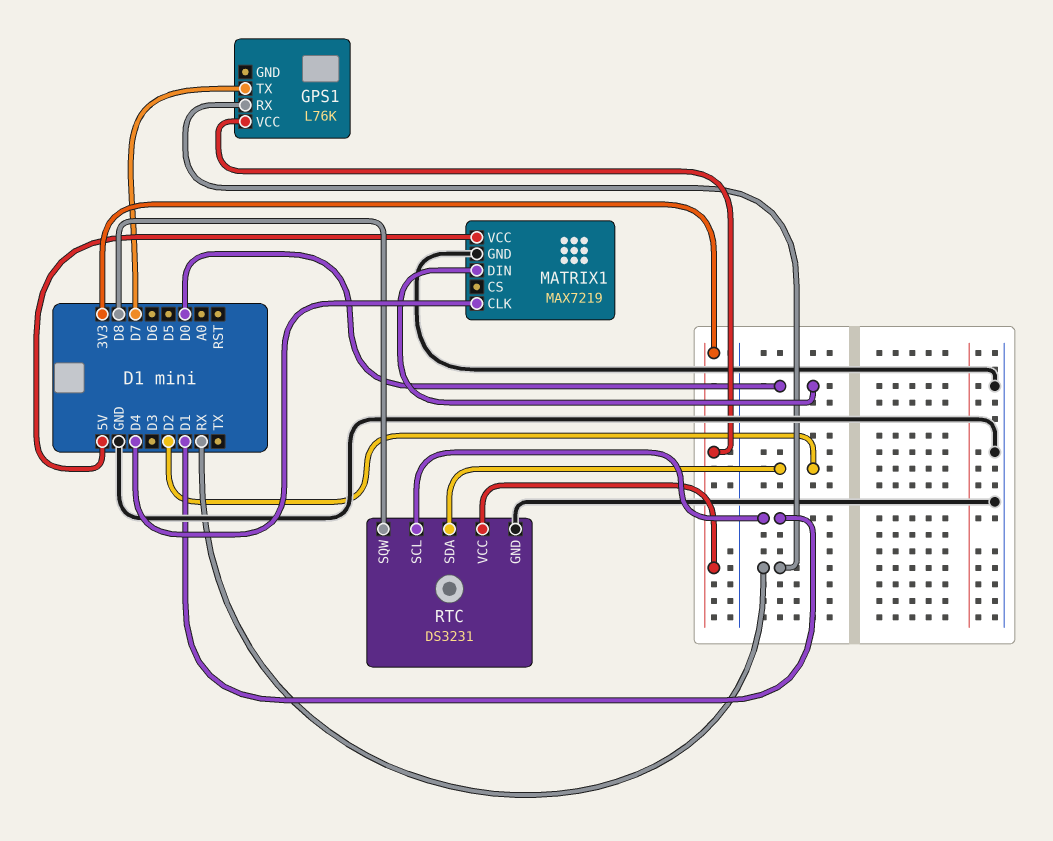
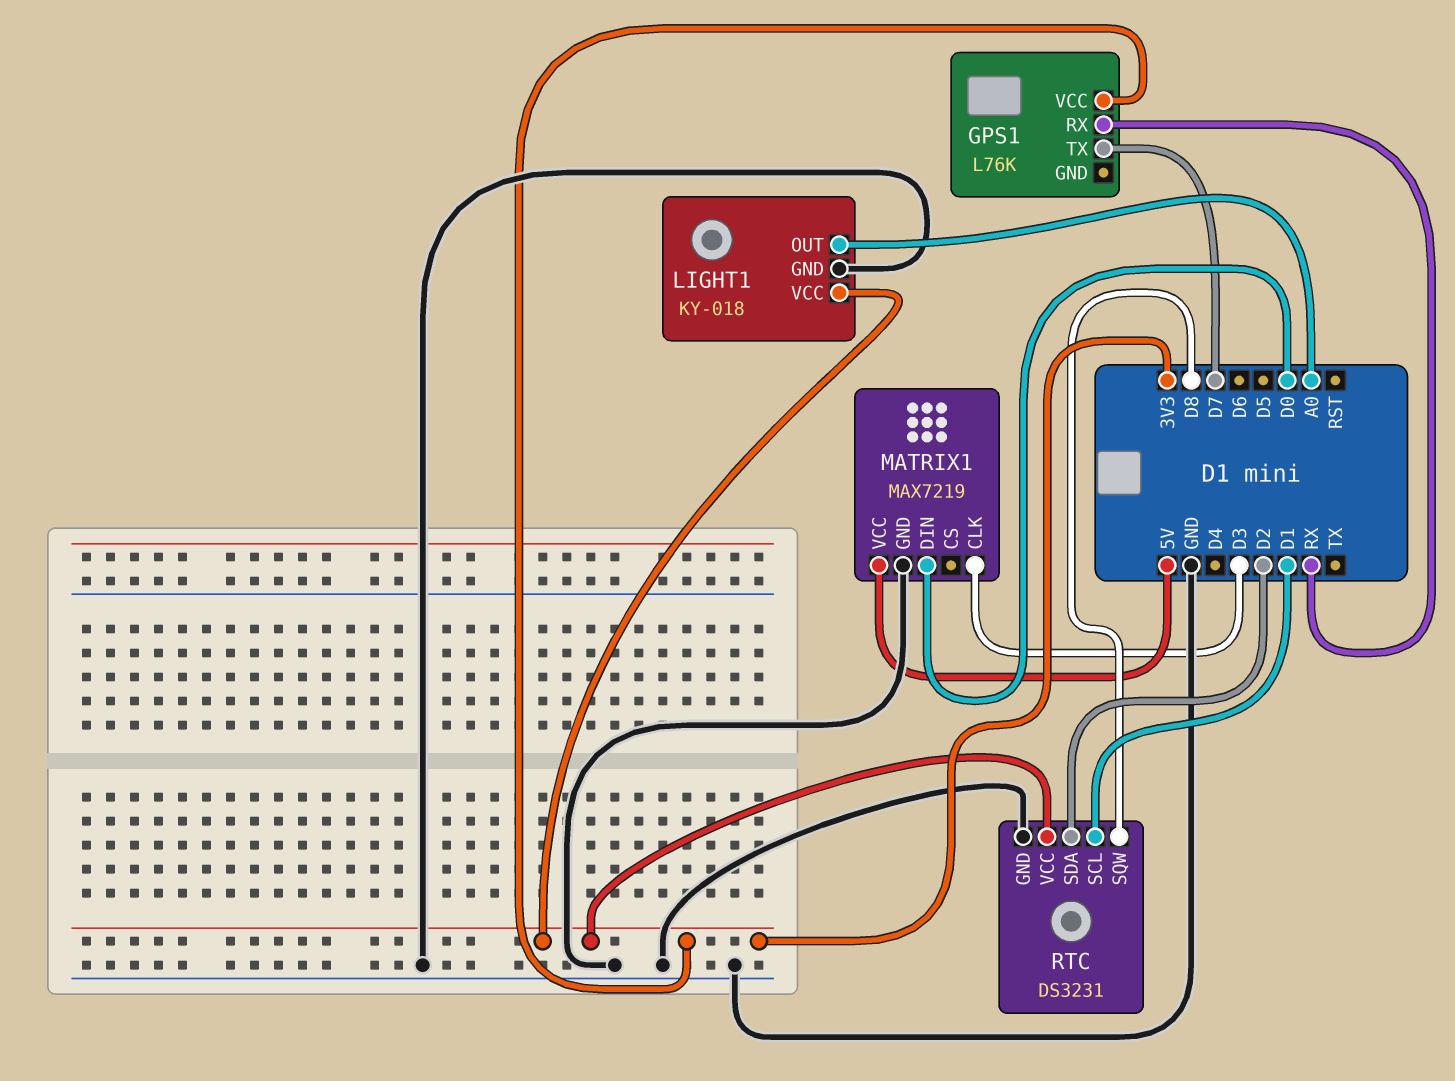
LIGHT1: none -> KY-018
LIGHT1 pin GND: none -> GND
LIGHT1 pin OUT: none -> A0
LIGHT1 pin VCC: none -> 3V3
MATRIX1 pin CLK: D4 -> D3

